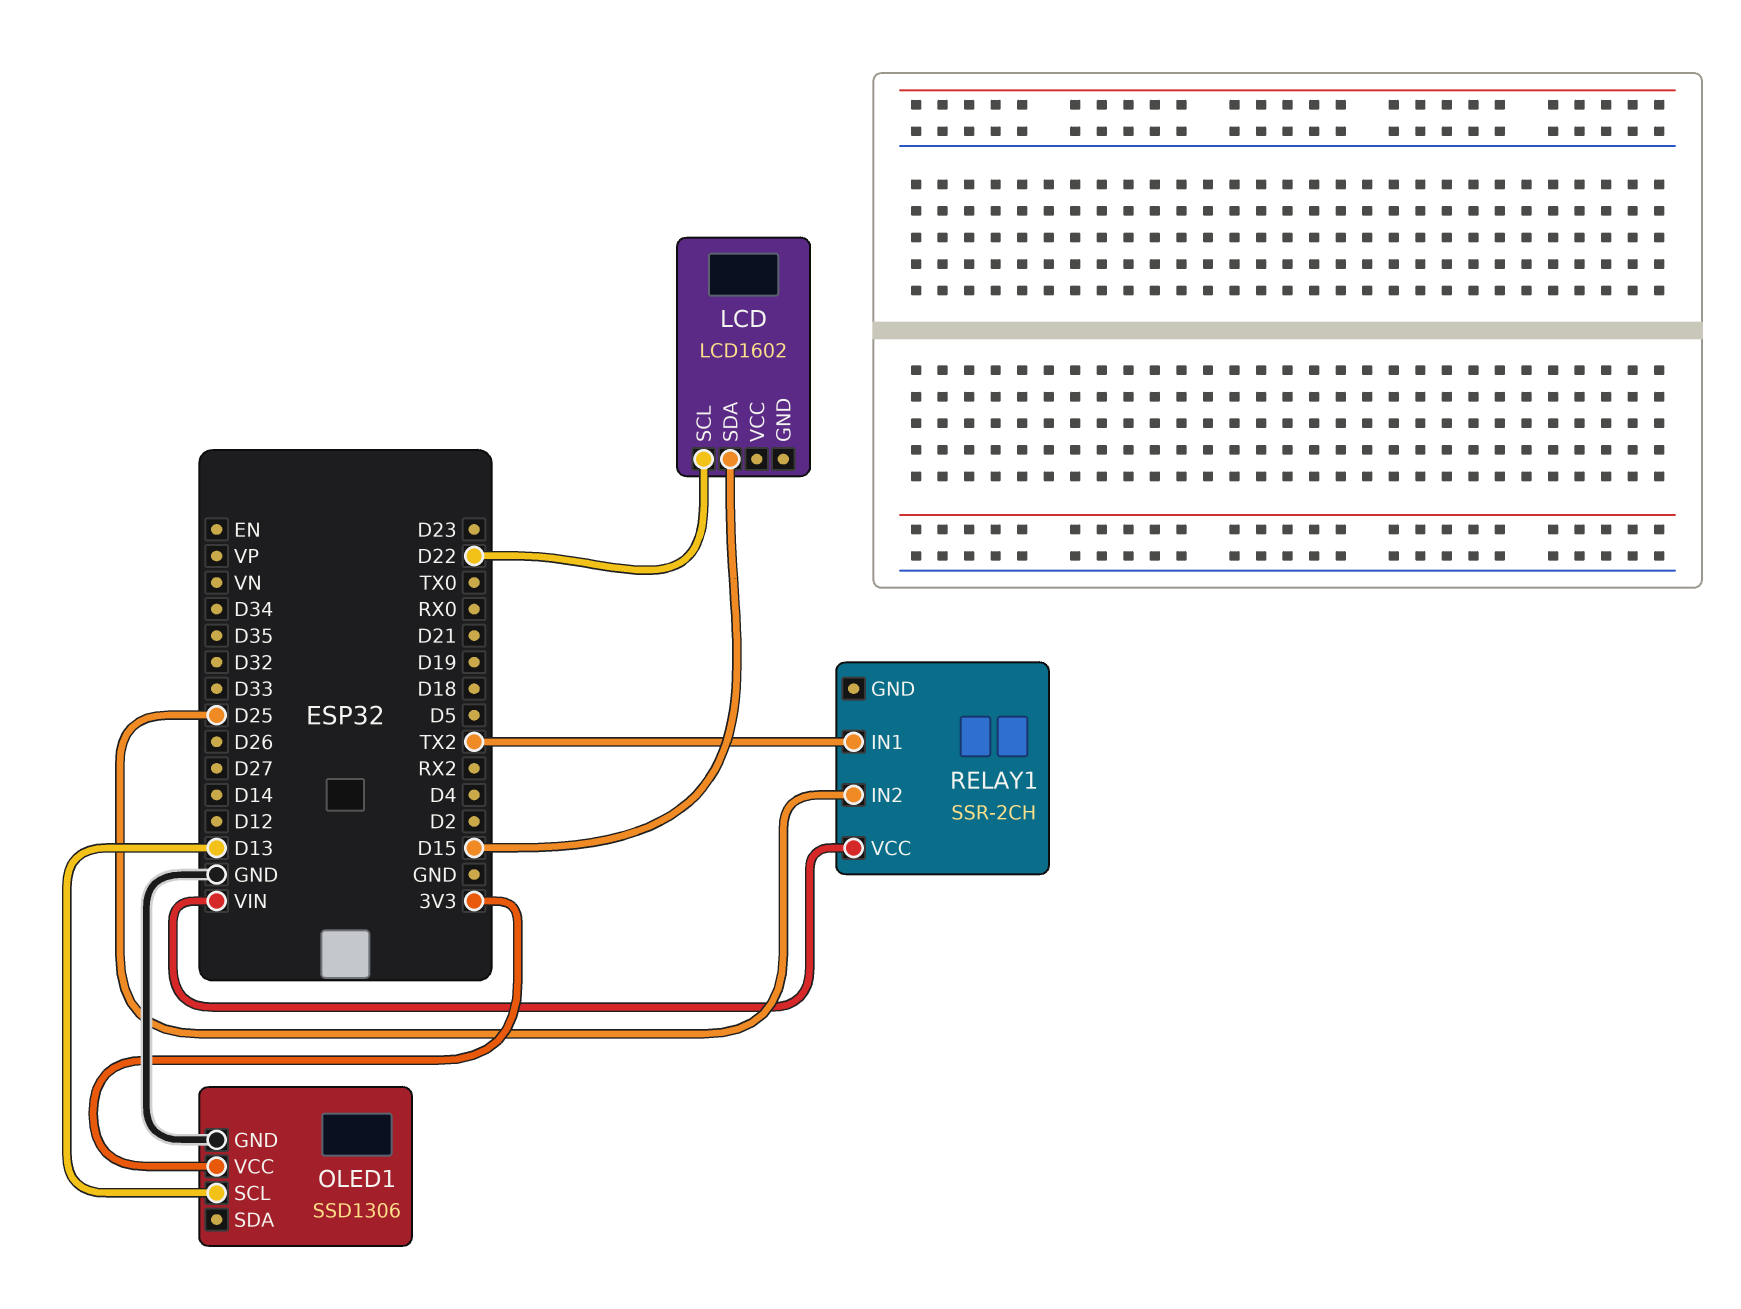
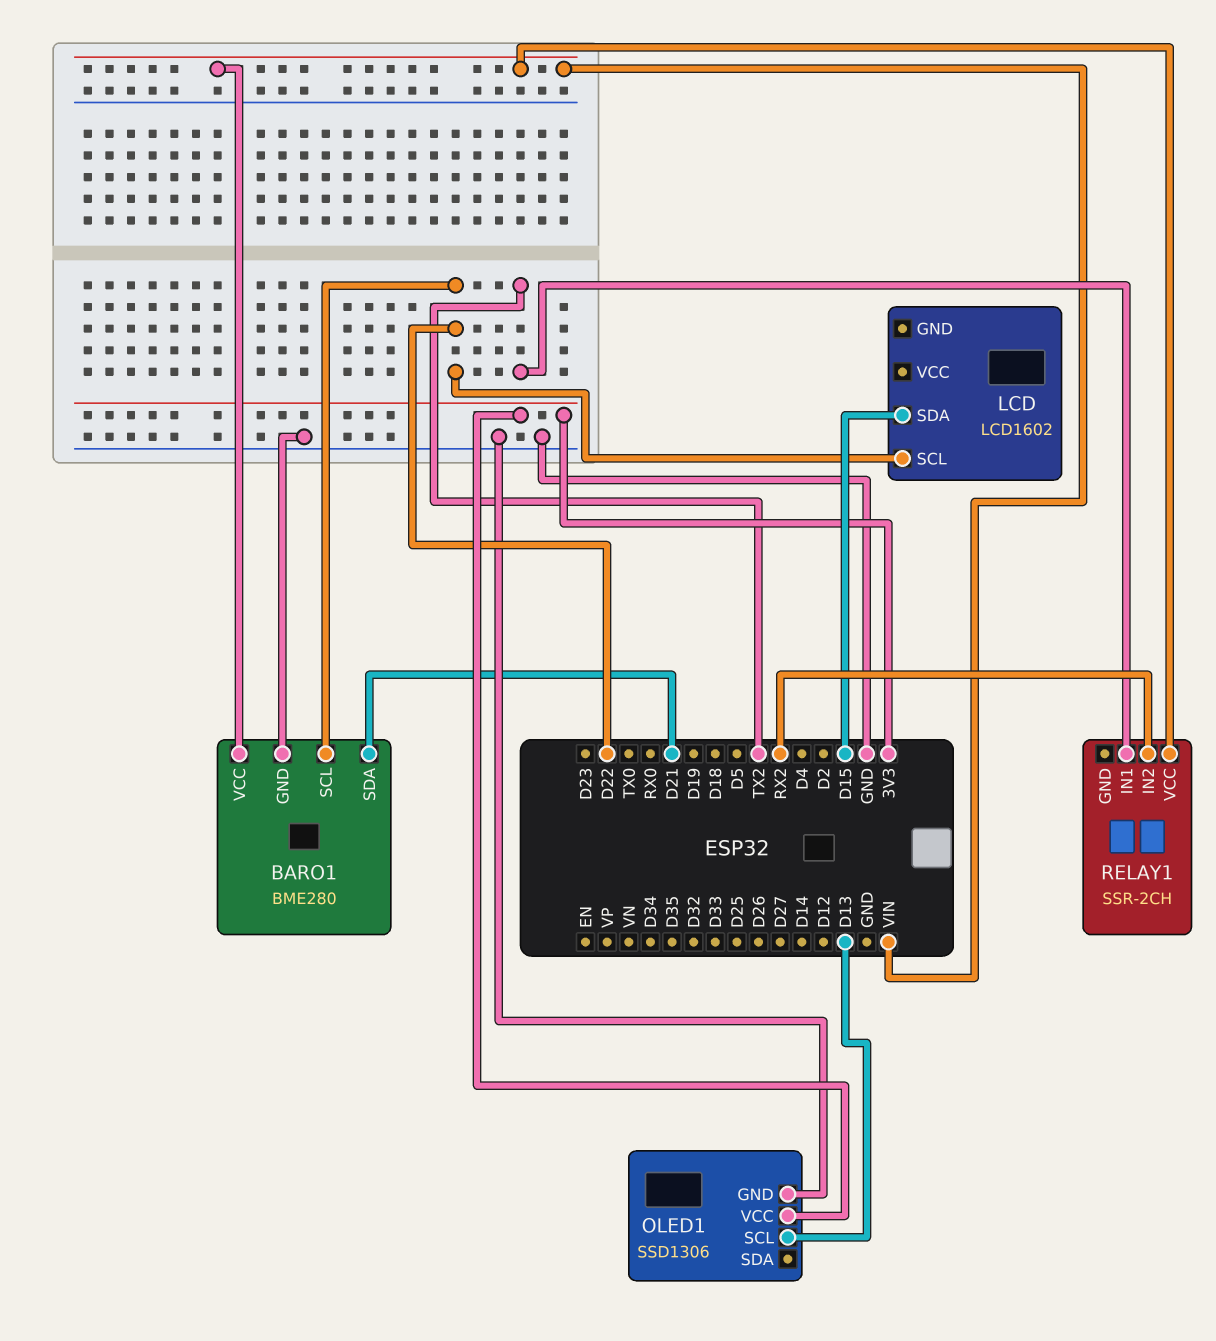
BARO1: none -> BME280
BARO1 pin GND: none -> GND
BARO1 pin SCL: none -> D22
BARO1 pin SDA: none -> D21
BARO1 pin VCC: none -> VIN
RELAY1 pin IN2: D25 -> RX2

